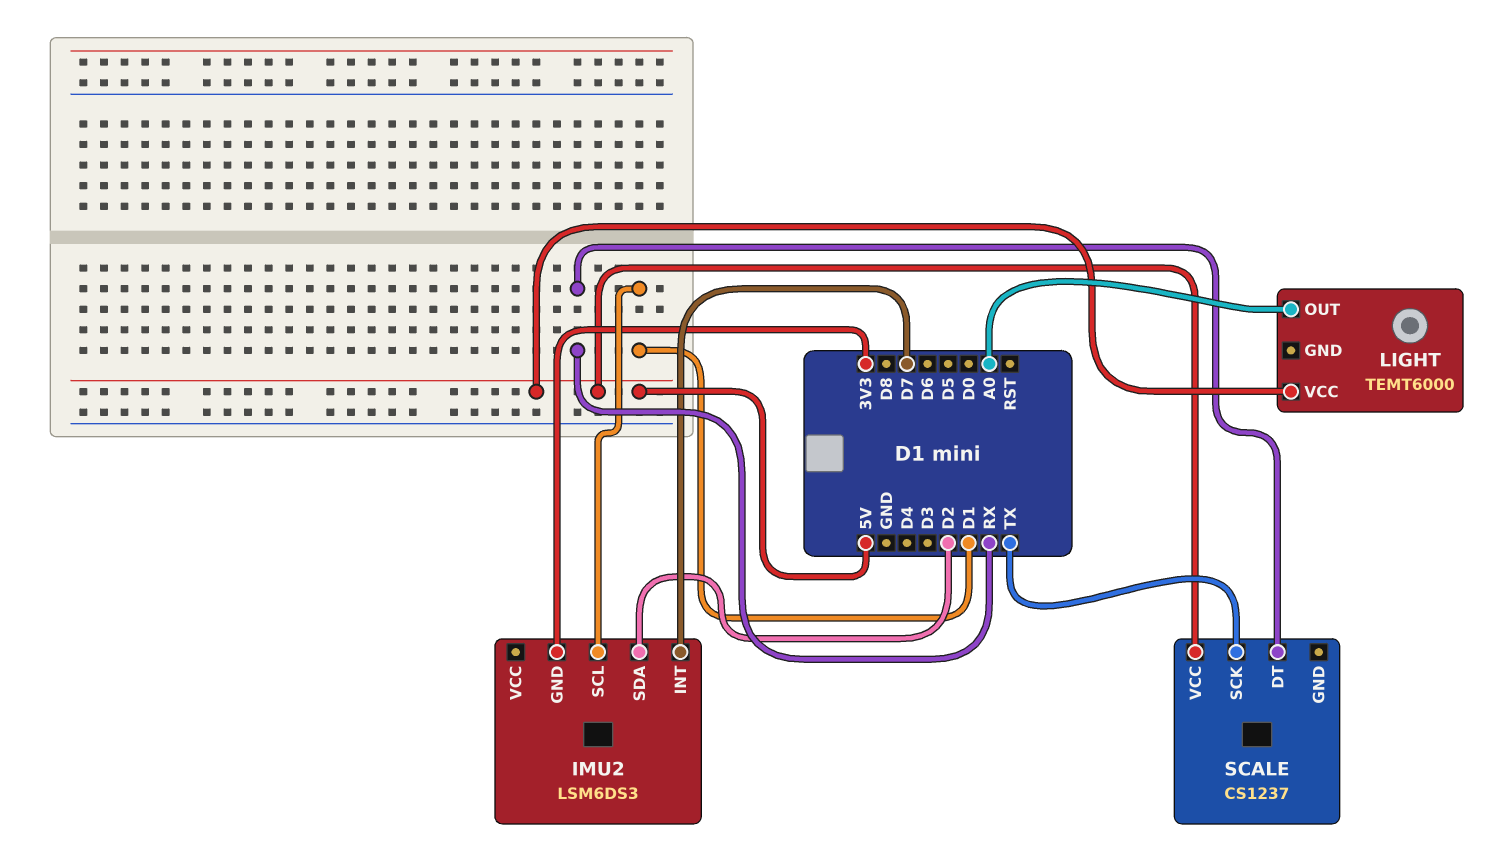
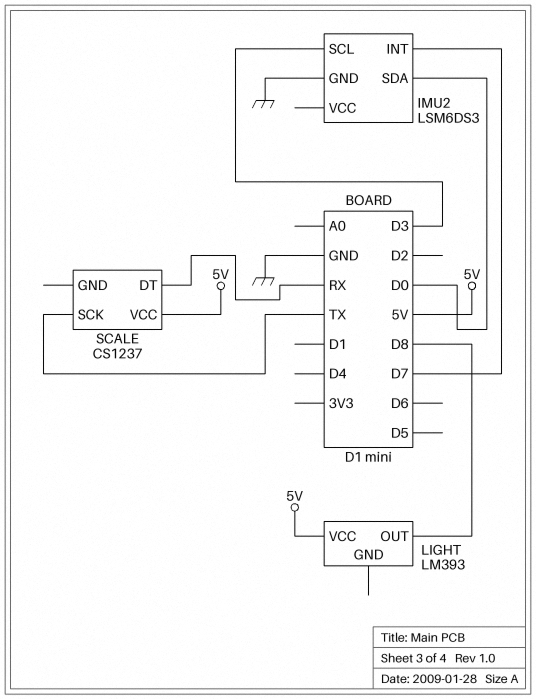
IMU2 pin GND: 3V3 -> GND
IMU2 pin SCL: D1 -> D3
IMU2 pin SDA: D2 -> D0
LIGHT: TEMT6000 -> LM393
LIGHT pin OUT: A0 -> D8

